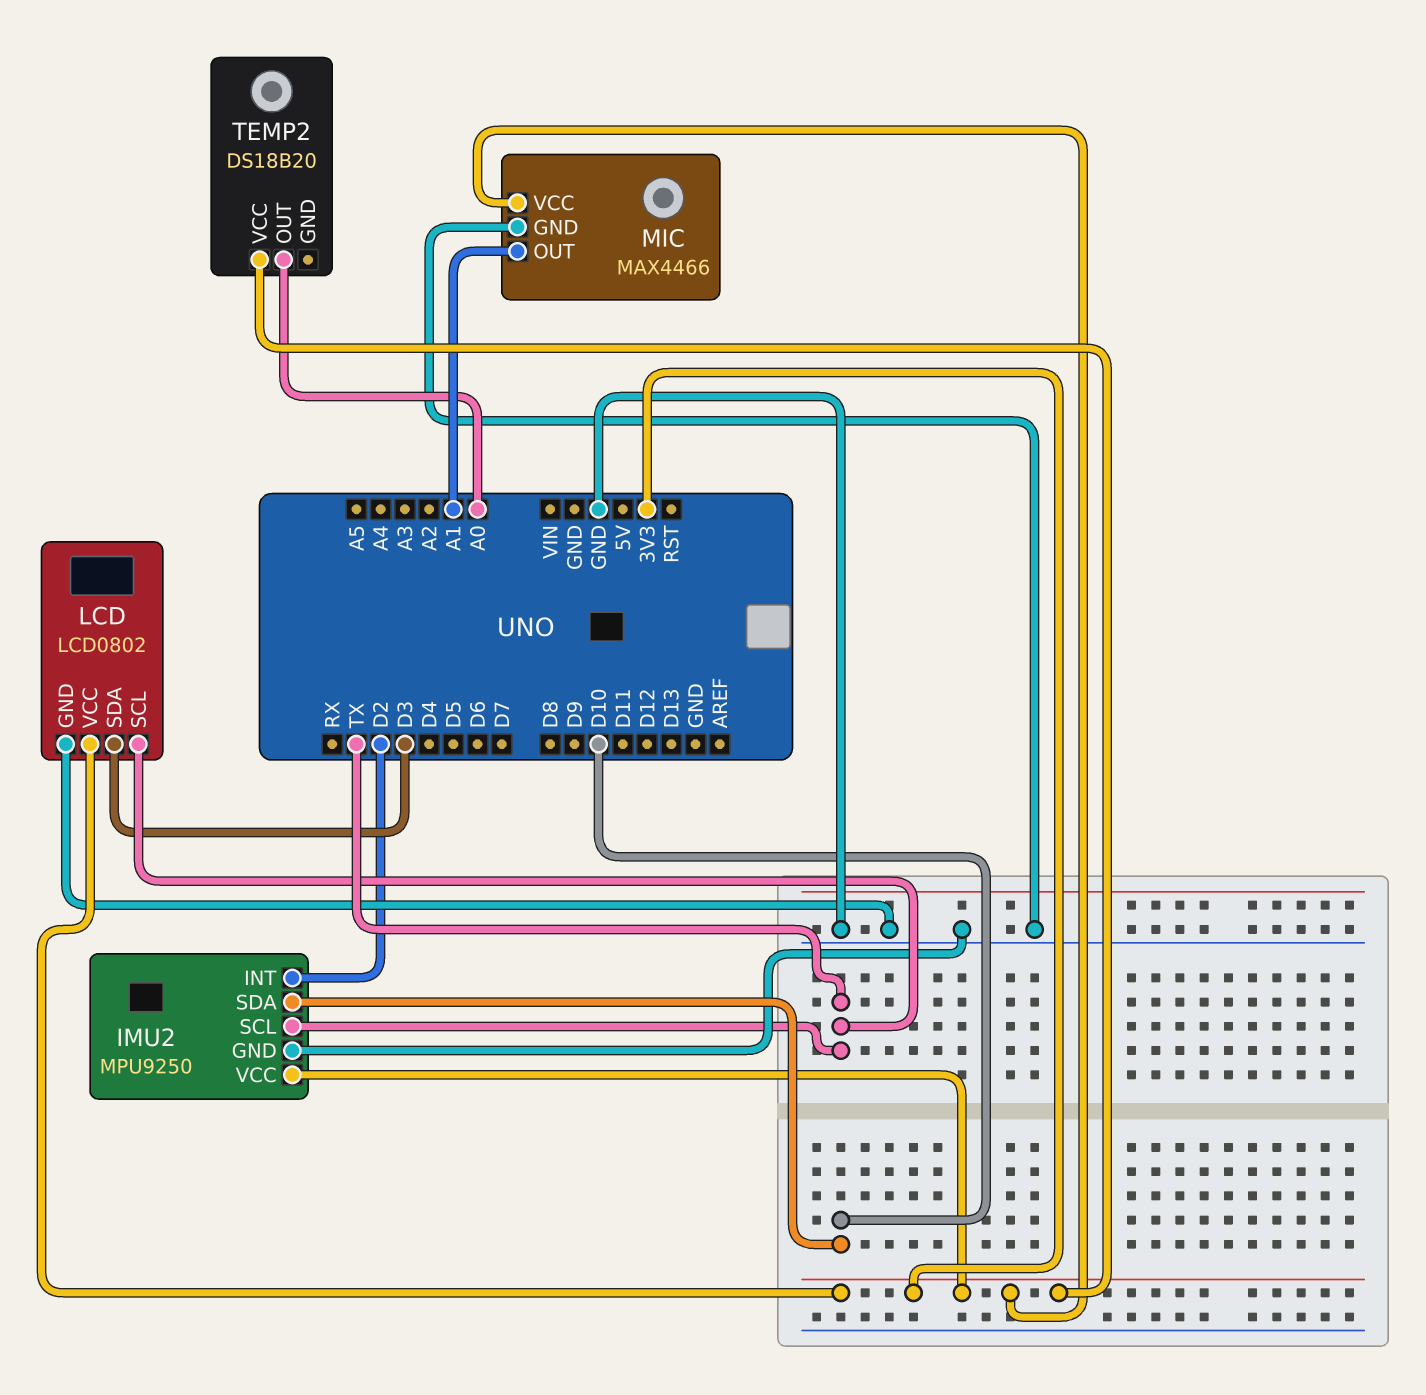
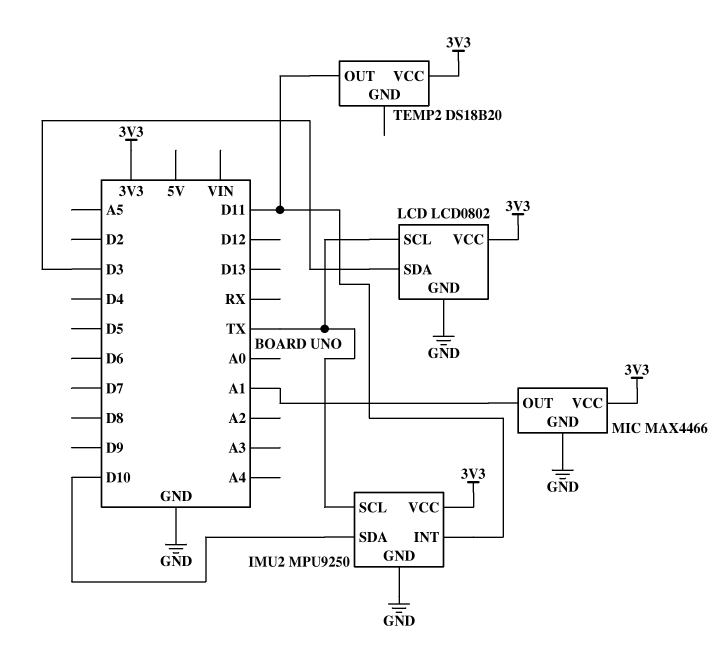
IMU2 pin INT: D2 -> D11
TEMP2 pin OUT: A0 -> D11

